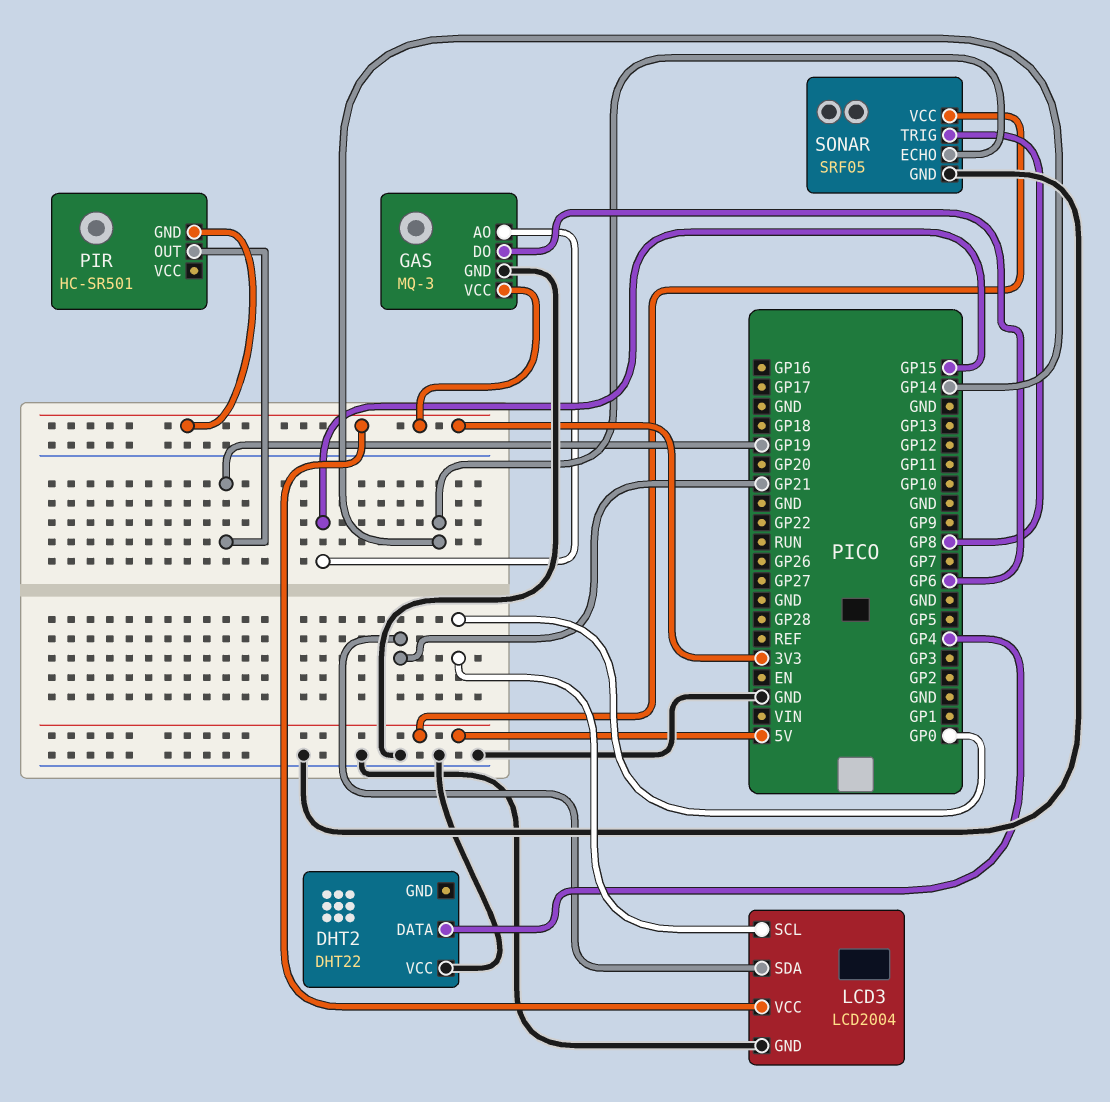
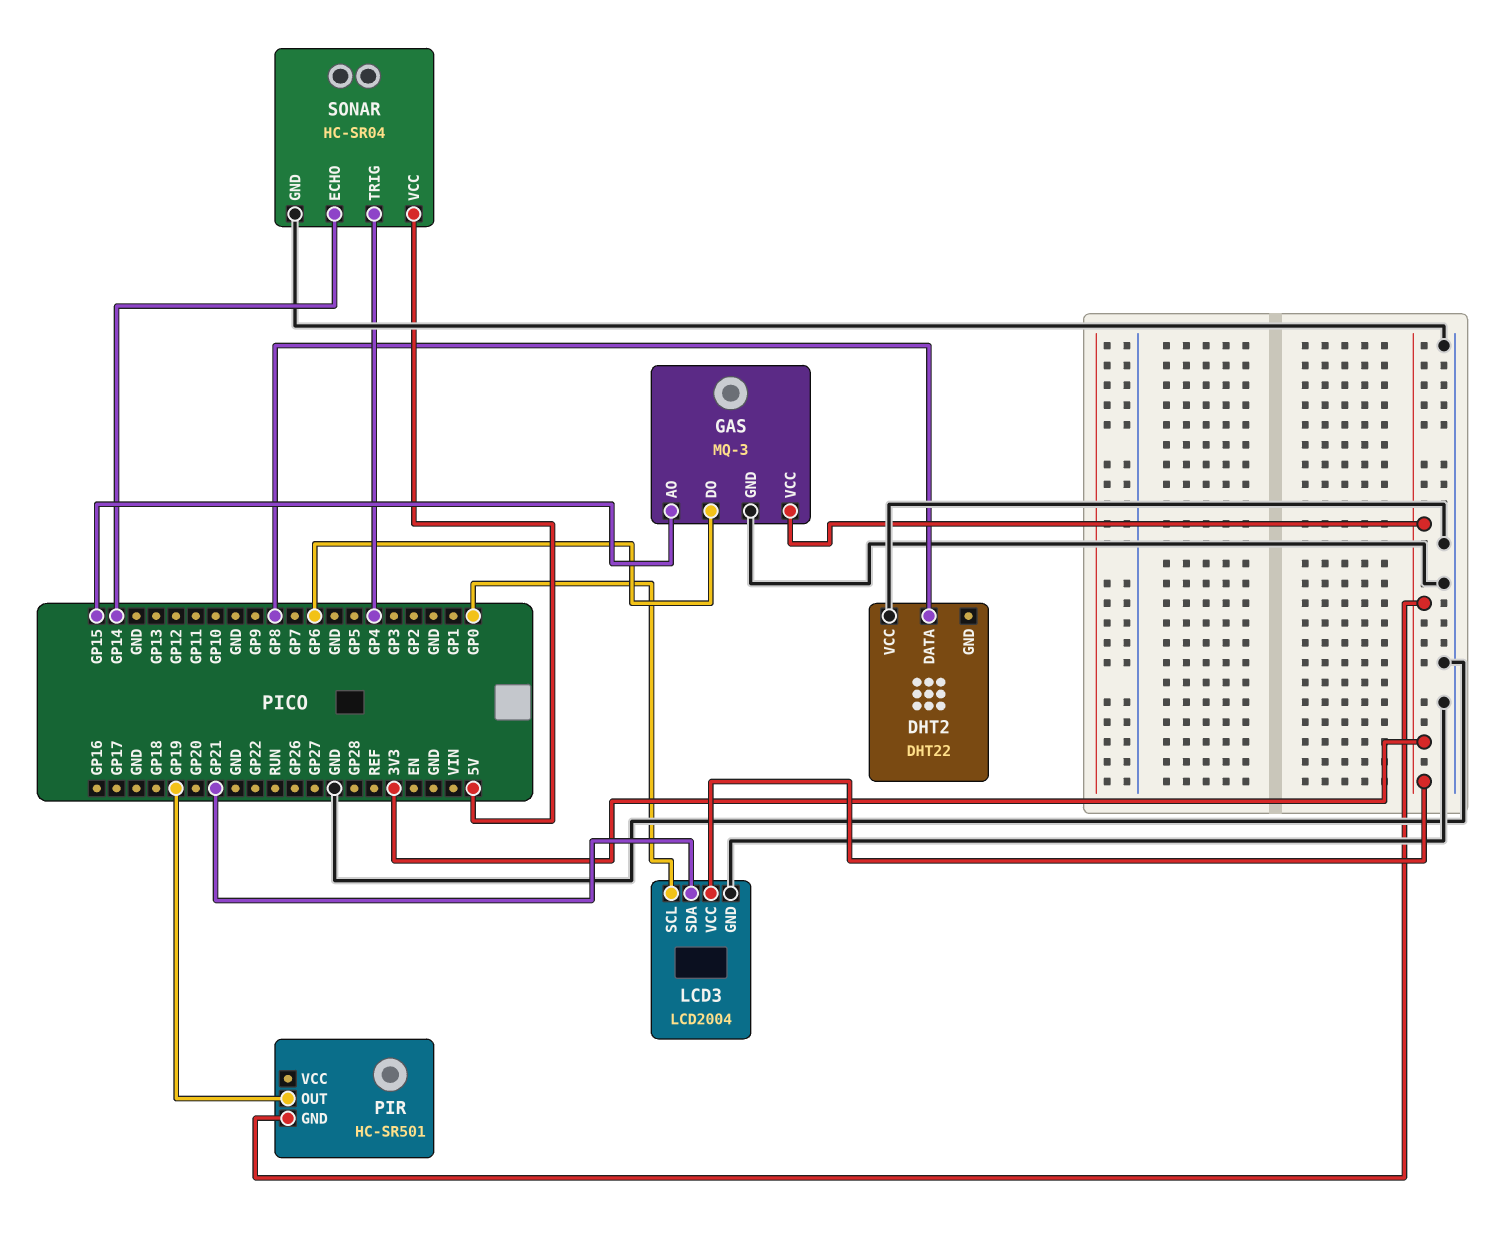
DHT2 pin DATA: GP4 -> GP8
SONAR: SRF05 -> HC-SR04
SONAR pin TRIG: GP8 -> GP4

